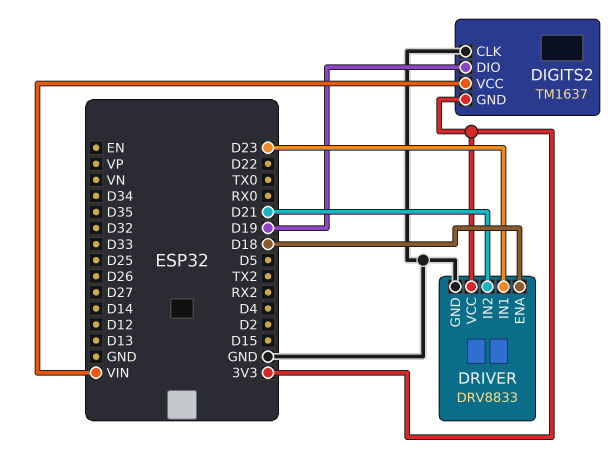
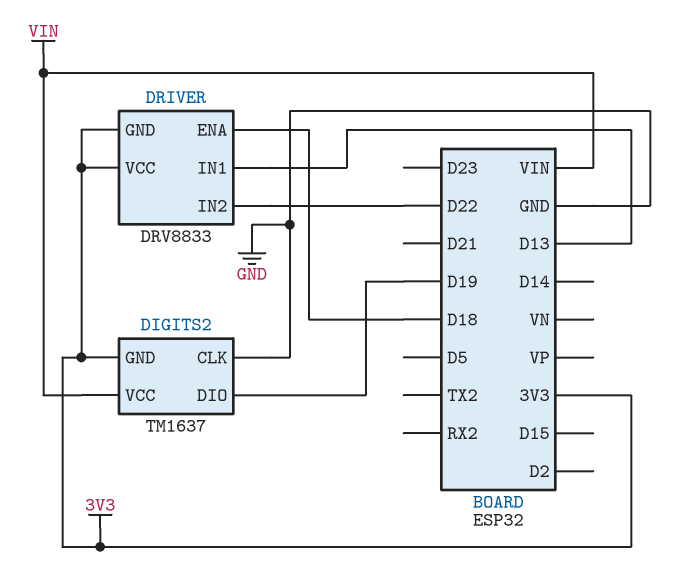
DRIVER pin GND: GND -> 3V3
DRIVER pin IN1: D23 -> D13
DRIVER pin IN2: D21 -> D22

